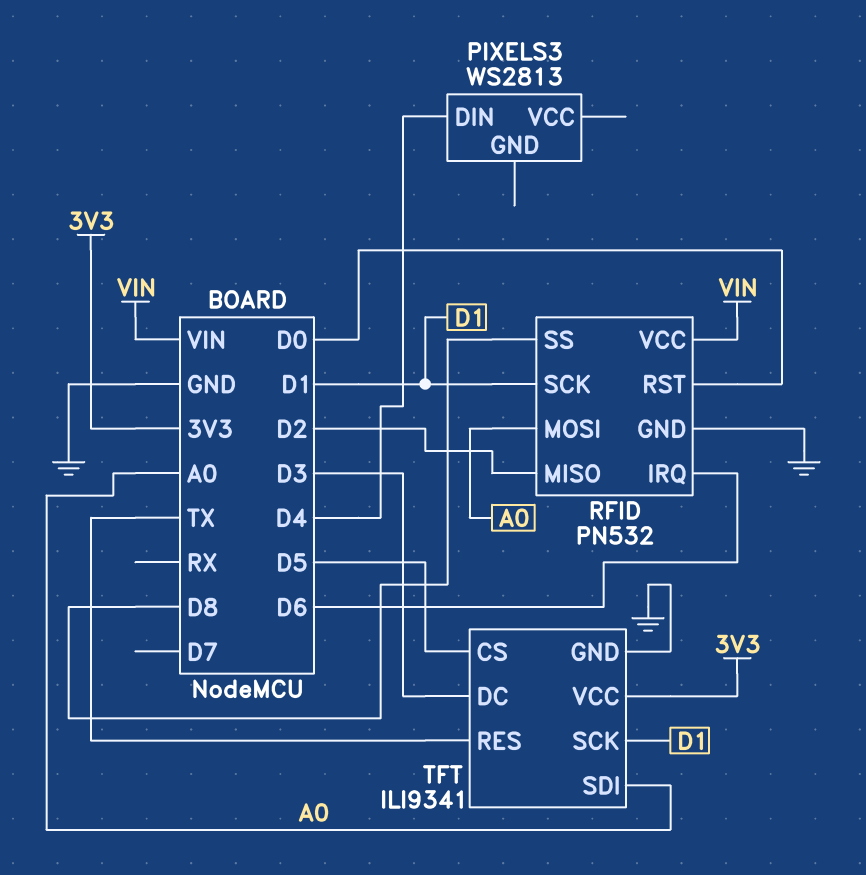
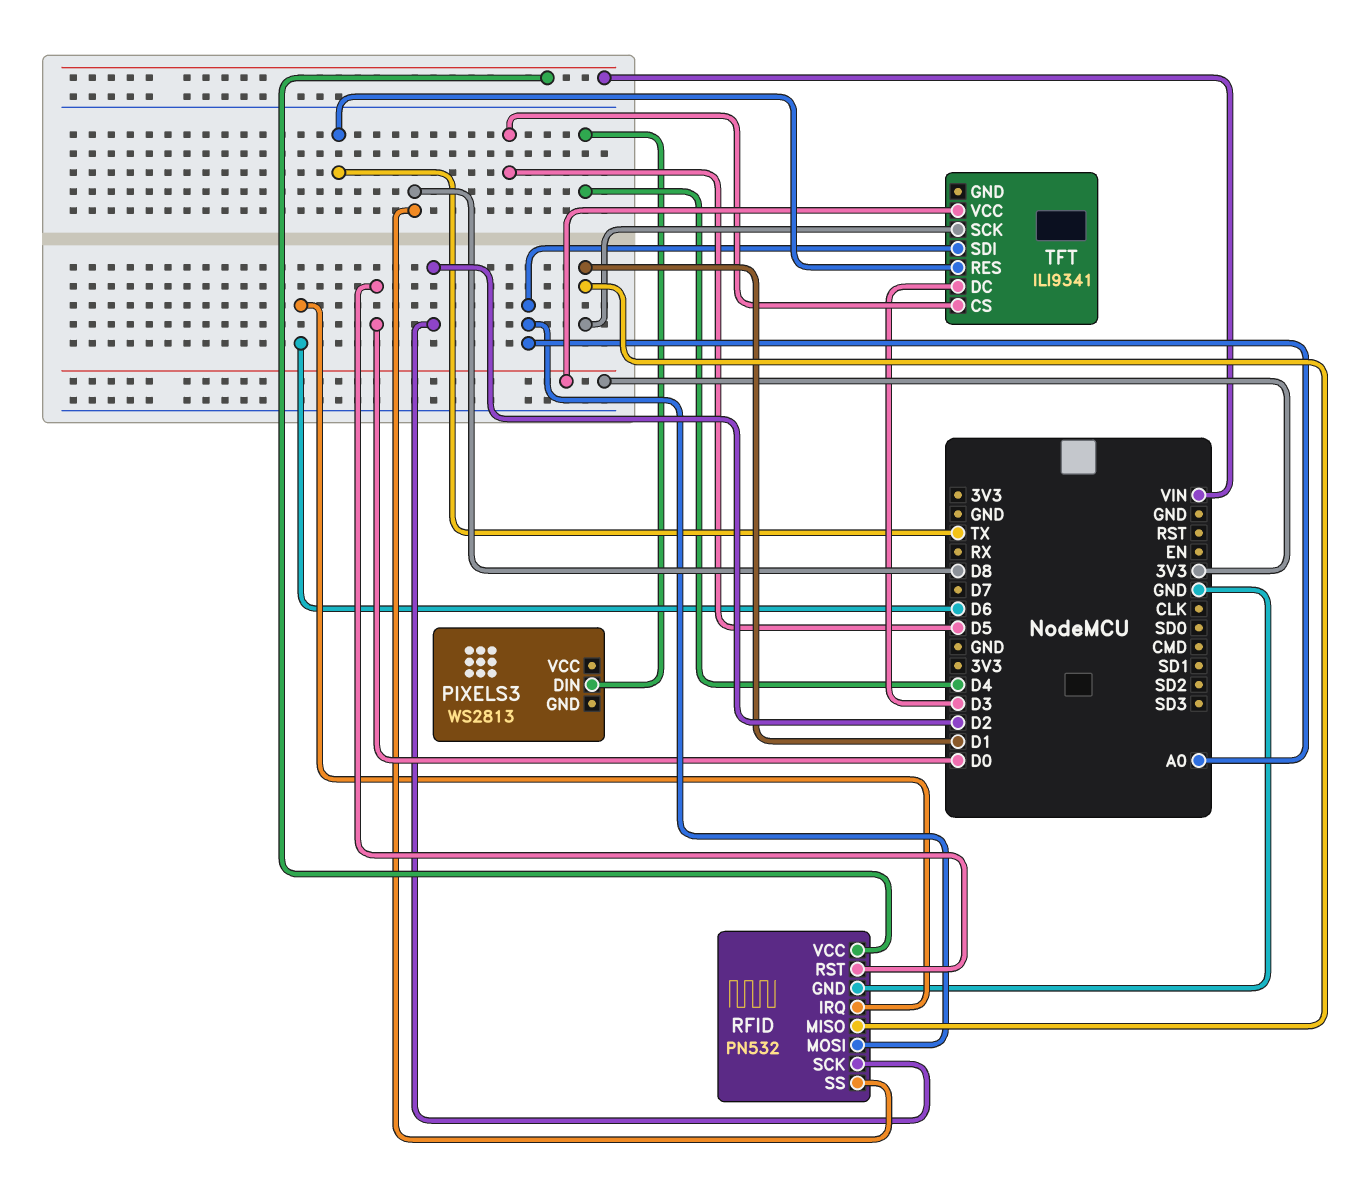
RFID pin MISO: D2 -> D1
RFID pin SCK: D1 -> D2
TFT pin GND: GND -> none

